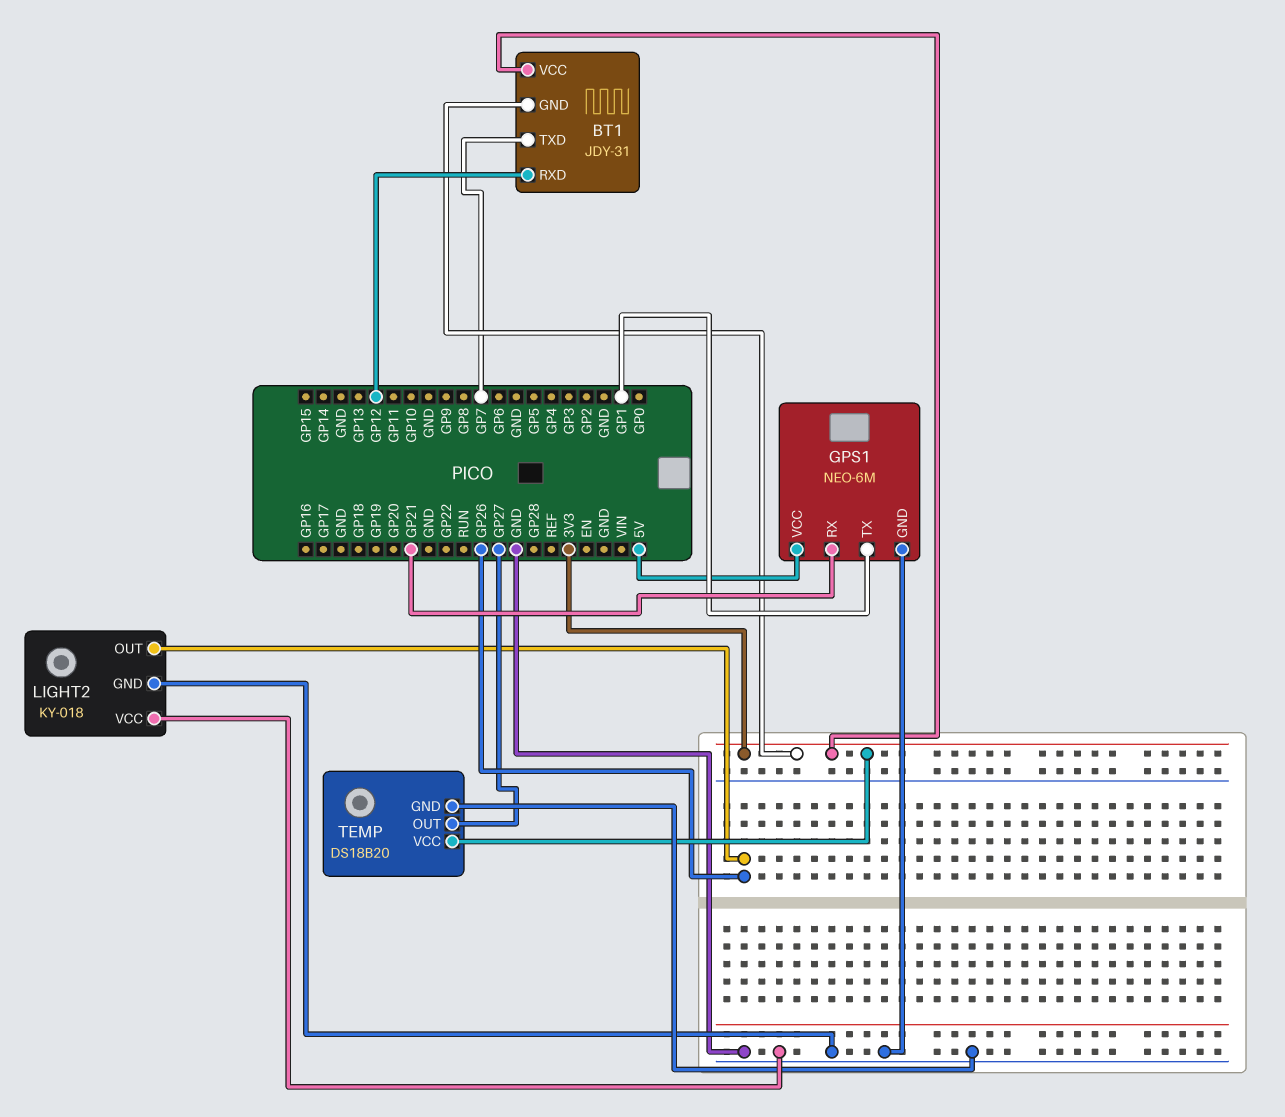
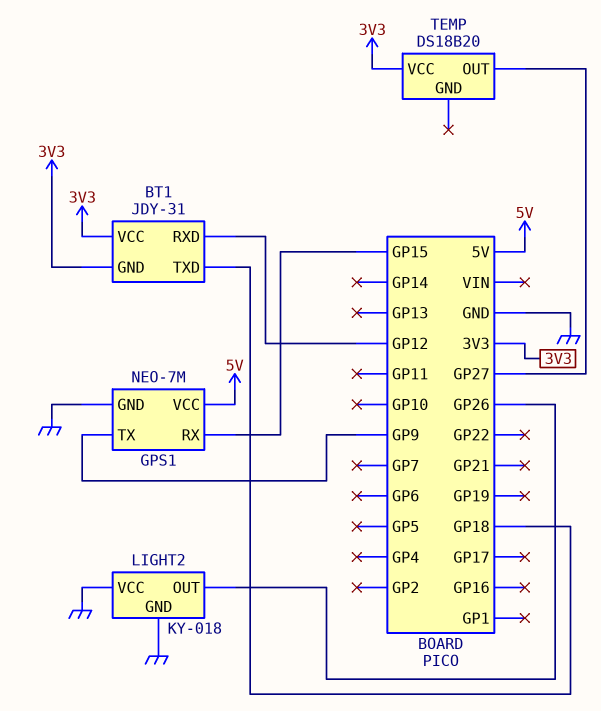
BT1 pin TXD: GP7 -> GP18
GPS1: NEO-6M -> NEO-7M
GPS1 pin RX: GP21 -> GP15
GPS1 pin TX: GP1 -> GP9
TEMP pin GND: GND -> none

